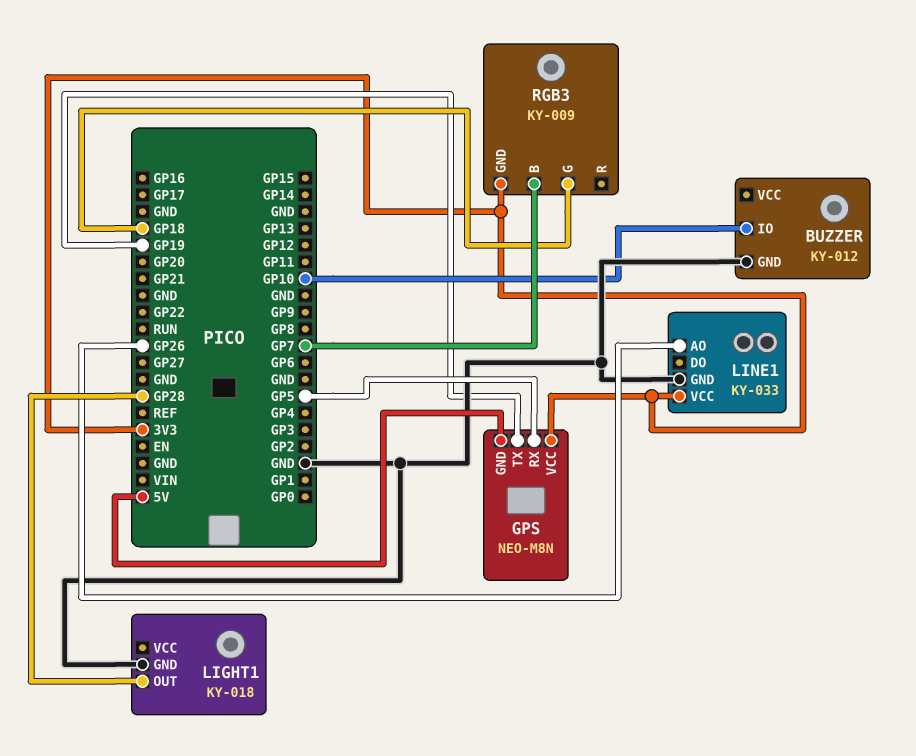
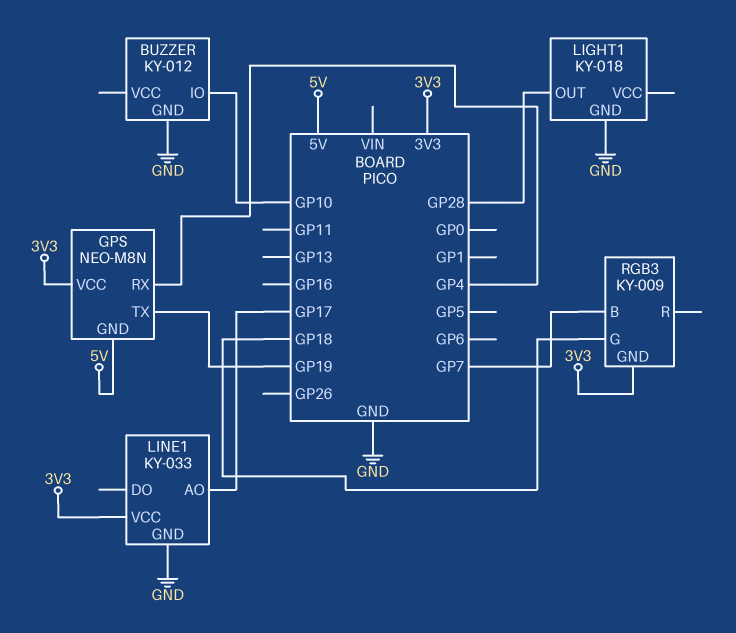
GPS pin RX: GP5 -> GP4
LINE1 pin AO: GP26 -> GP17

